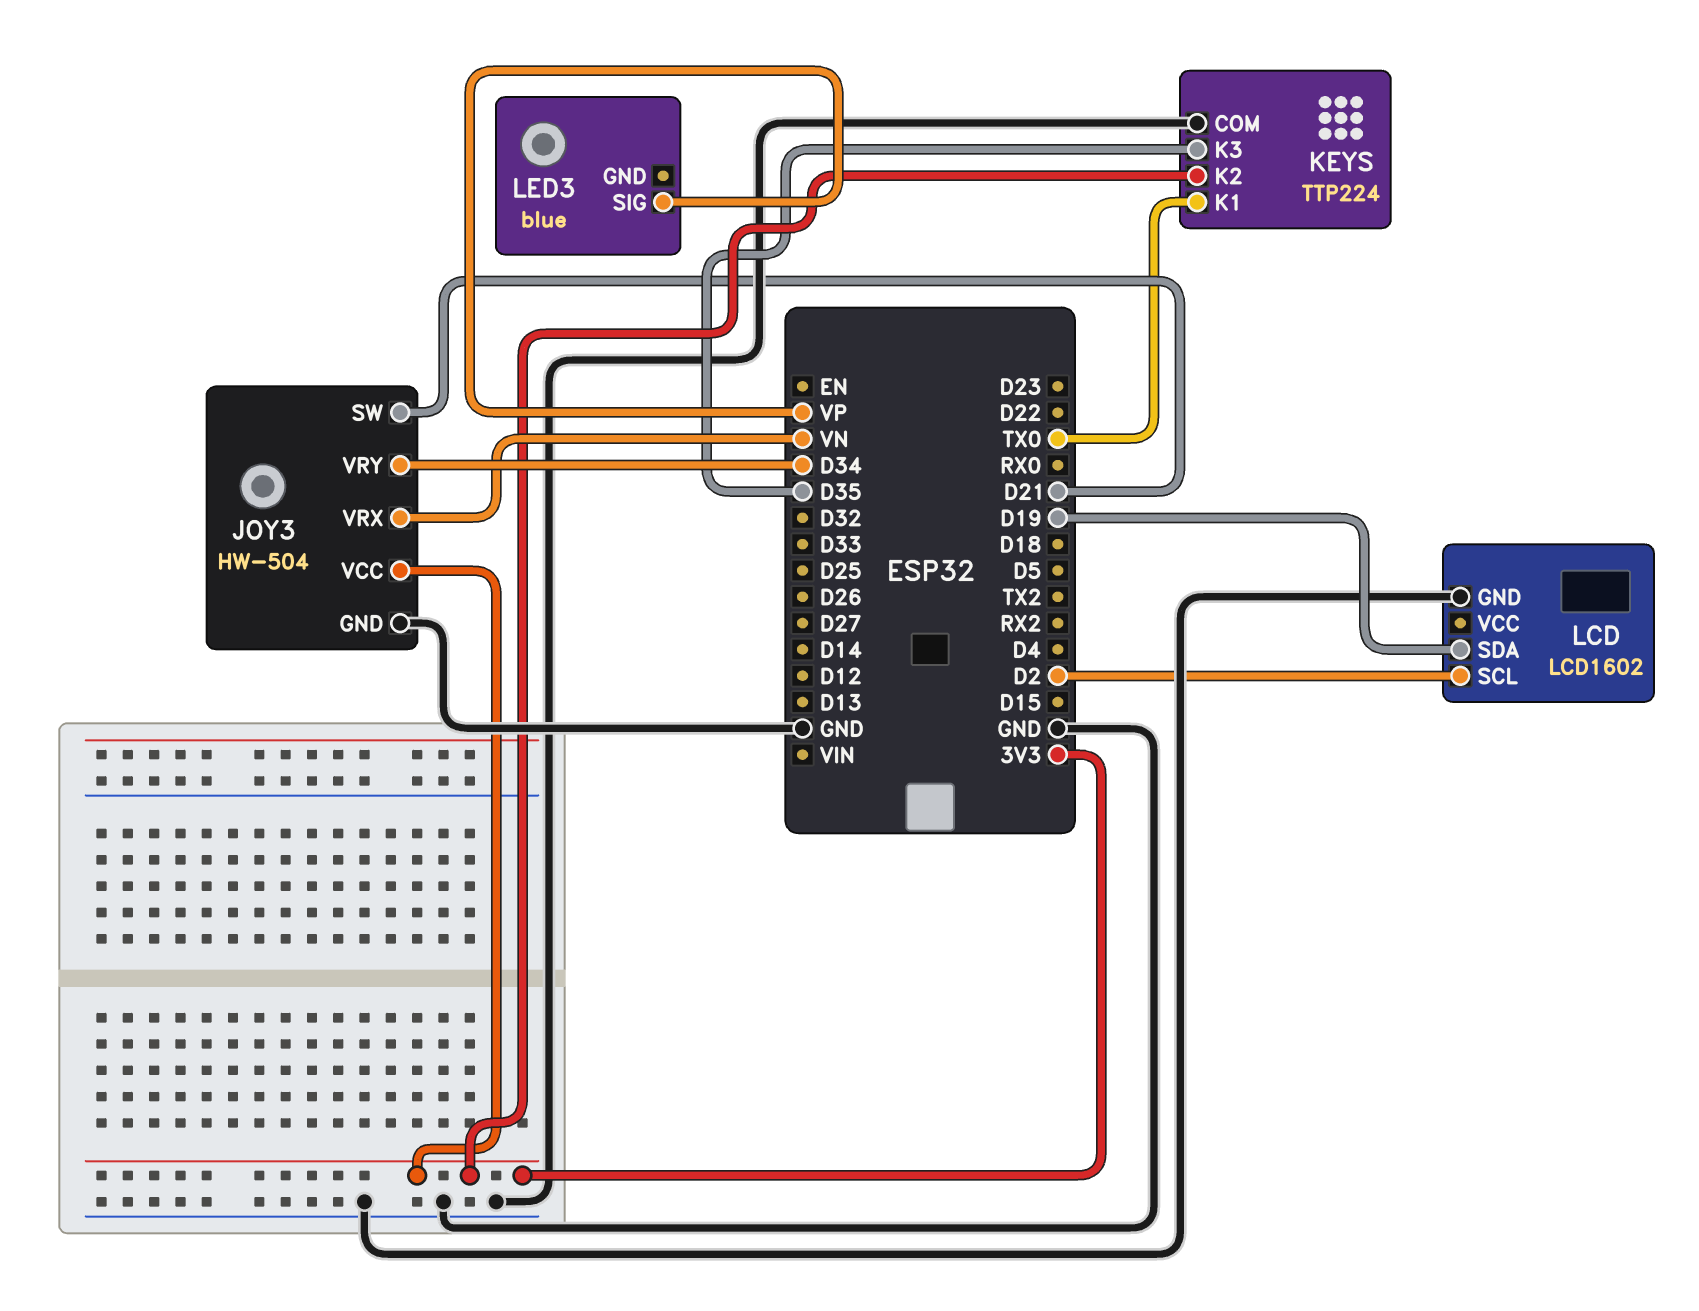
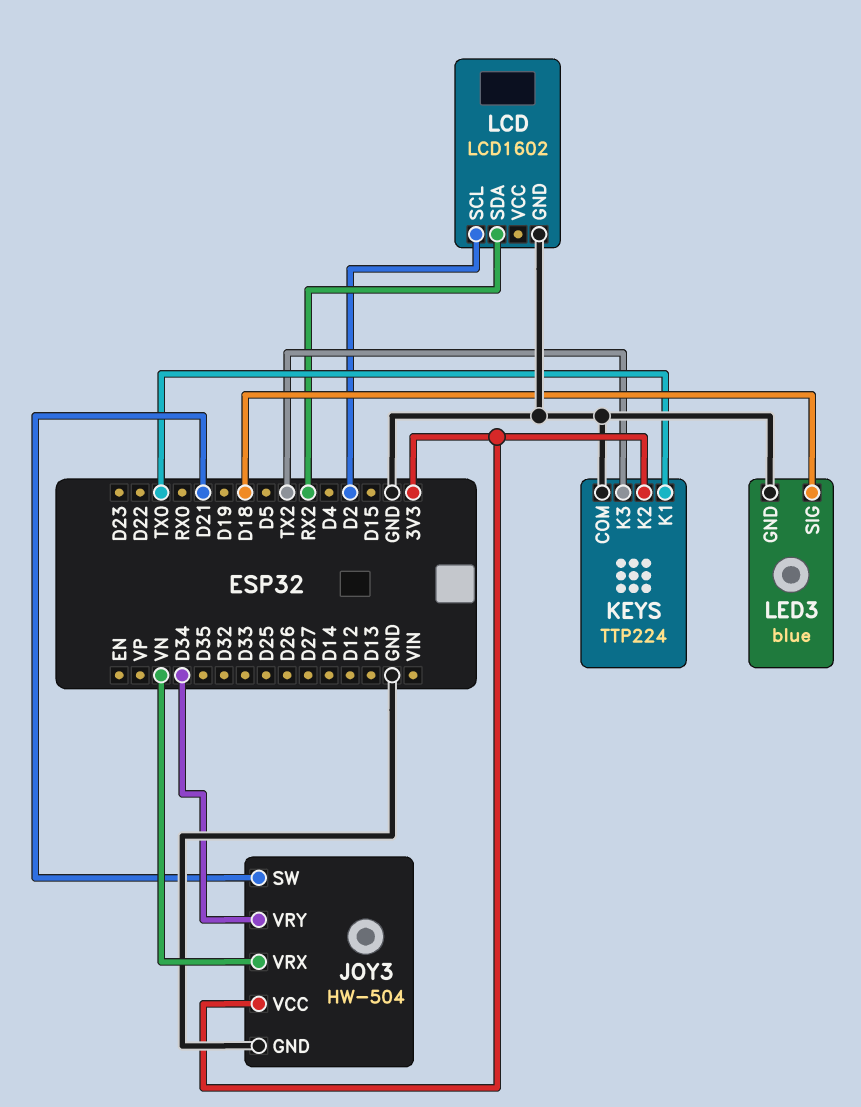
KEYS pin K3: D35 -> TX2
LCD pin SDA: D19 -> RX2
LED3 pin GND: none -> GND
LED3 pin SIG: VP -> D18

